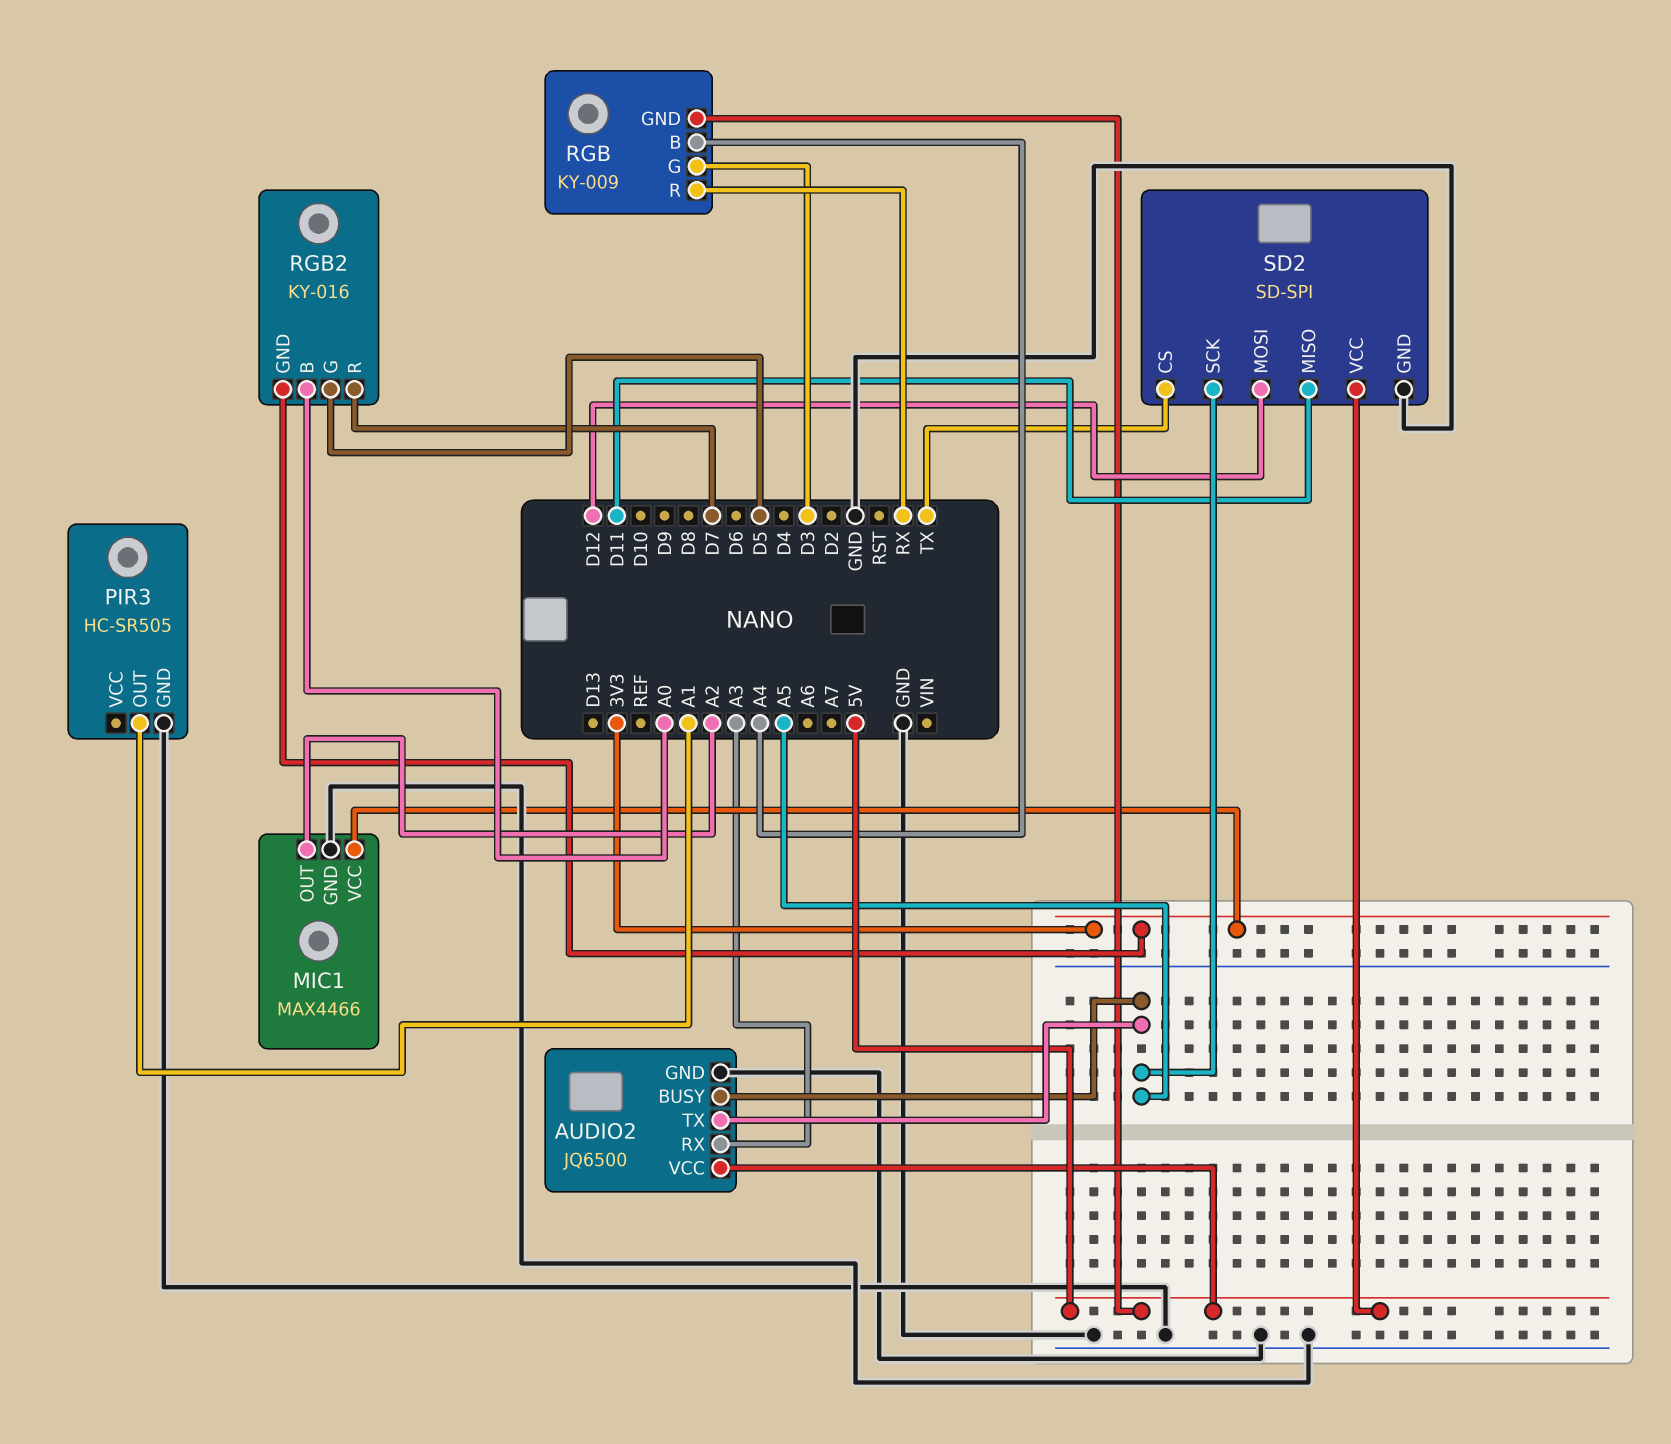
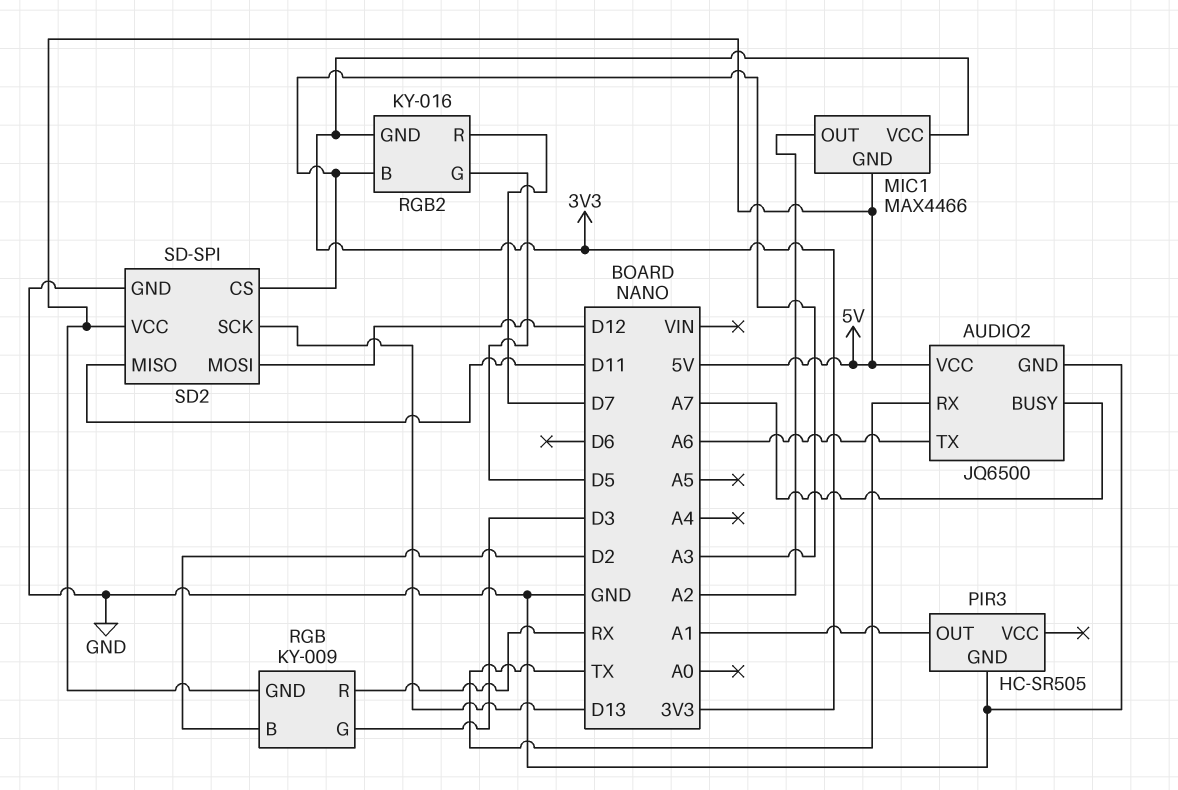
AUDIO2 pin BUSY: A5 -> A7
AUDIO2 pin RX: A3 -> TX
AUDIO2 pin TX: A5 -> A6
MIC1 pin GND: GND -> 5V
RGB pin B: A4 -> D2
RGB2 pin B: A0 -> A3
SD2 pin CS: TX -> A3
SD2 pin SCK: A5 -> D13

